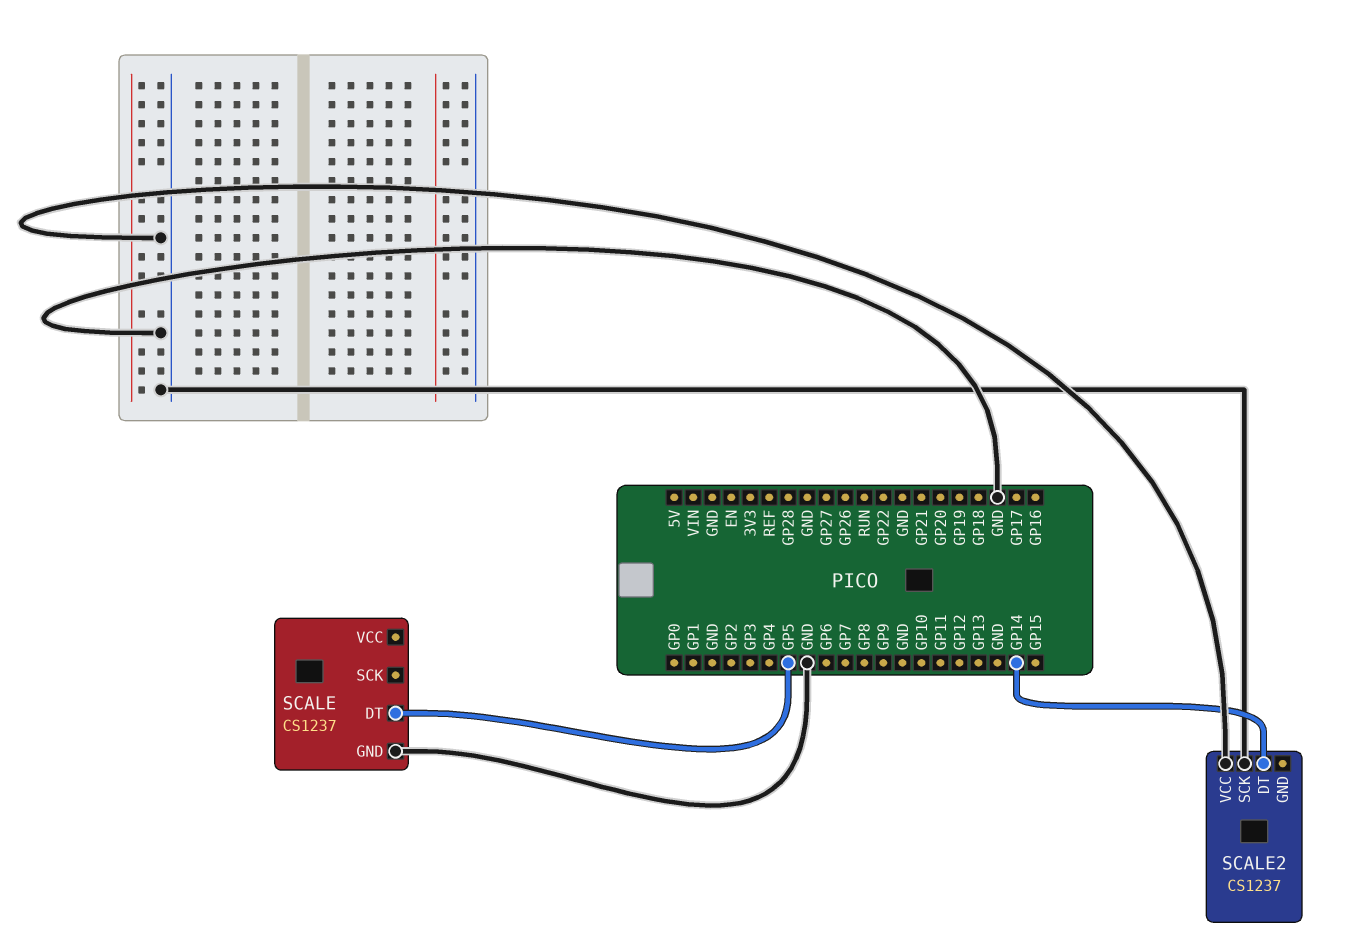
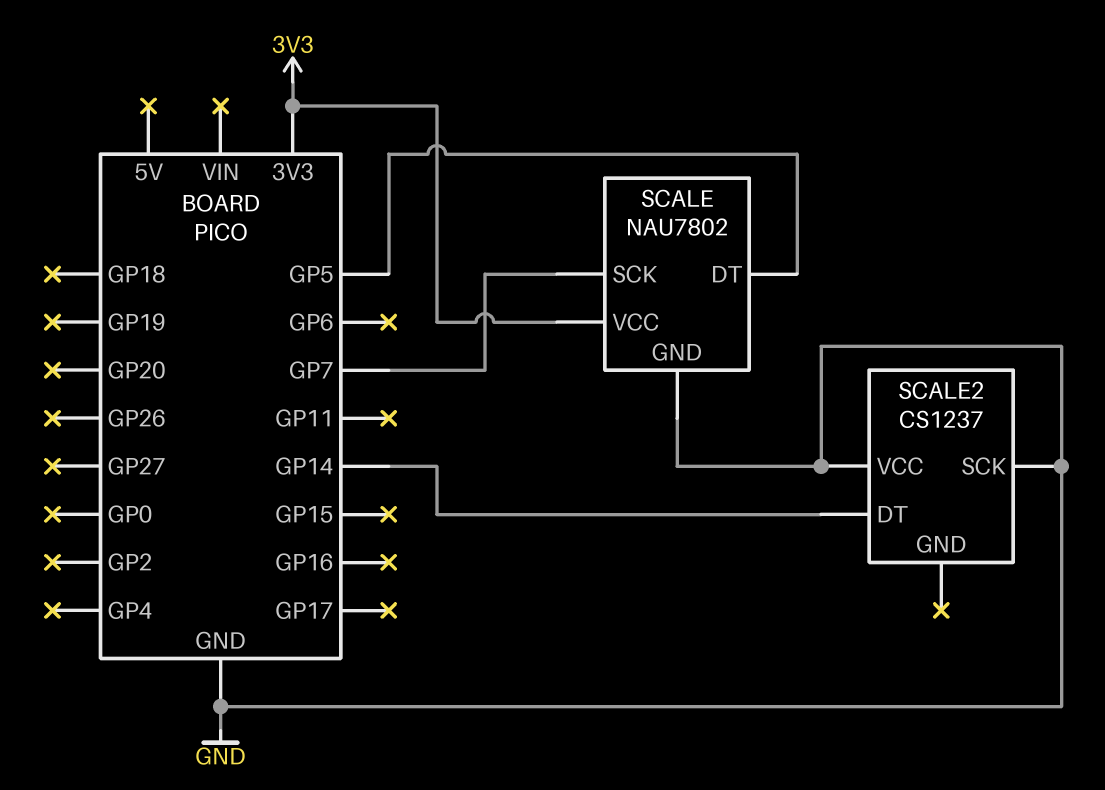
SCALE: CS1237 -> NAU7802
SCALE pin SCK: none -> GP7
SCALE pin VCC: none -> 3V3

